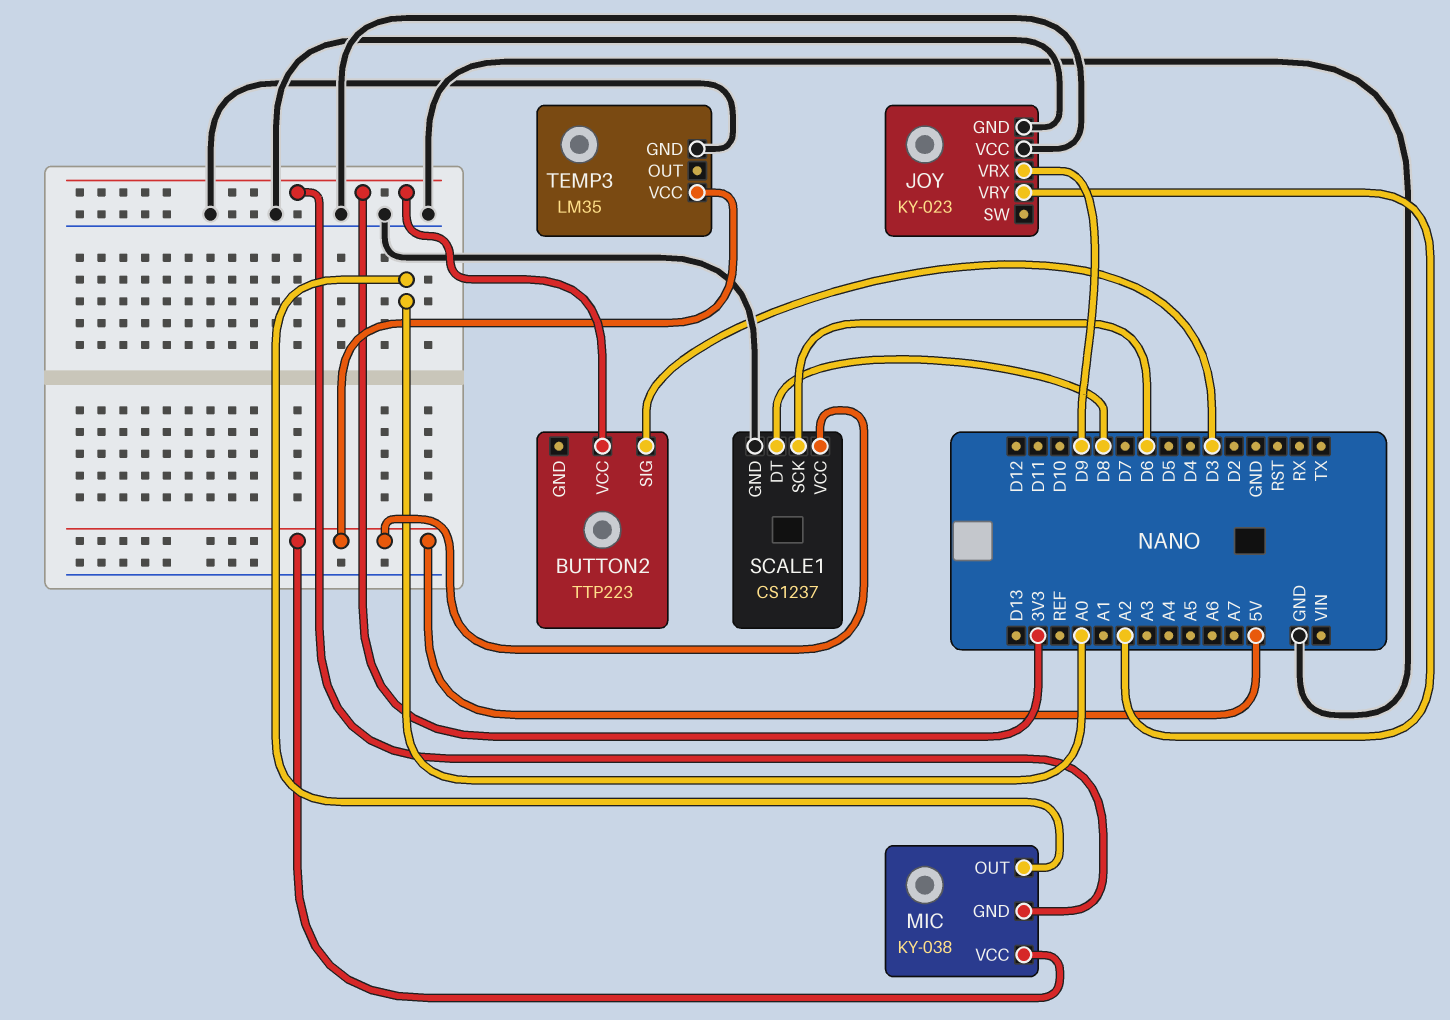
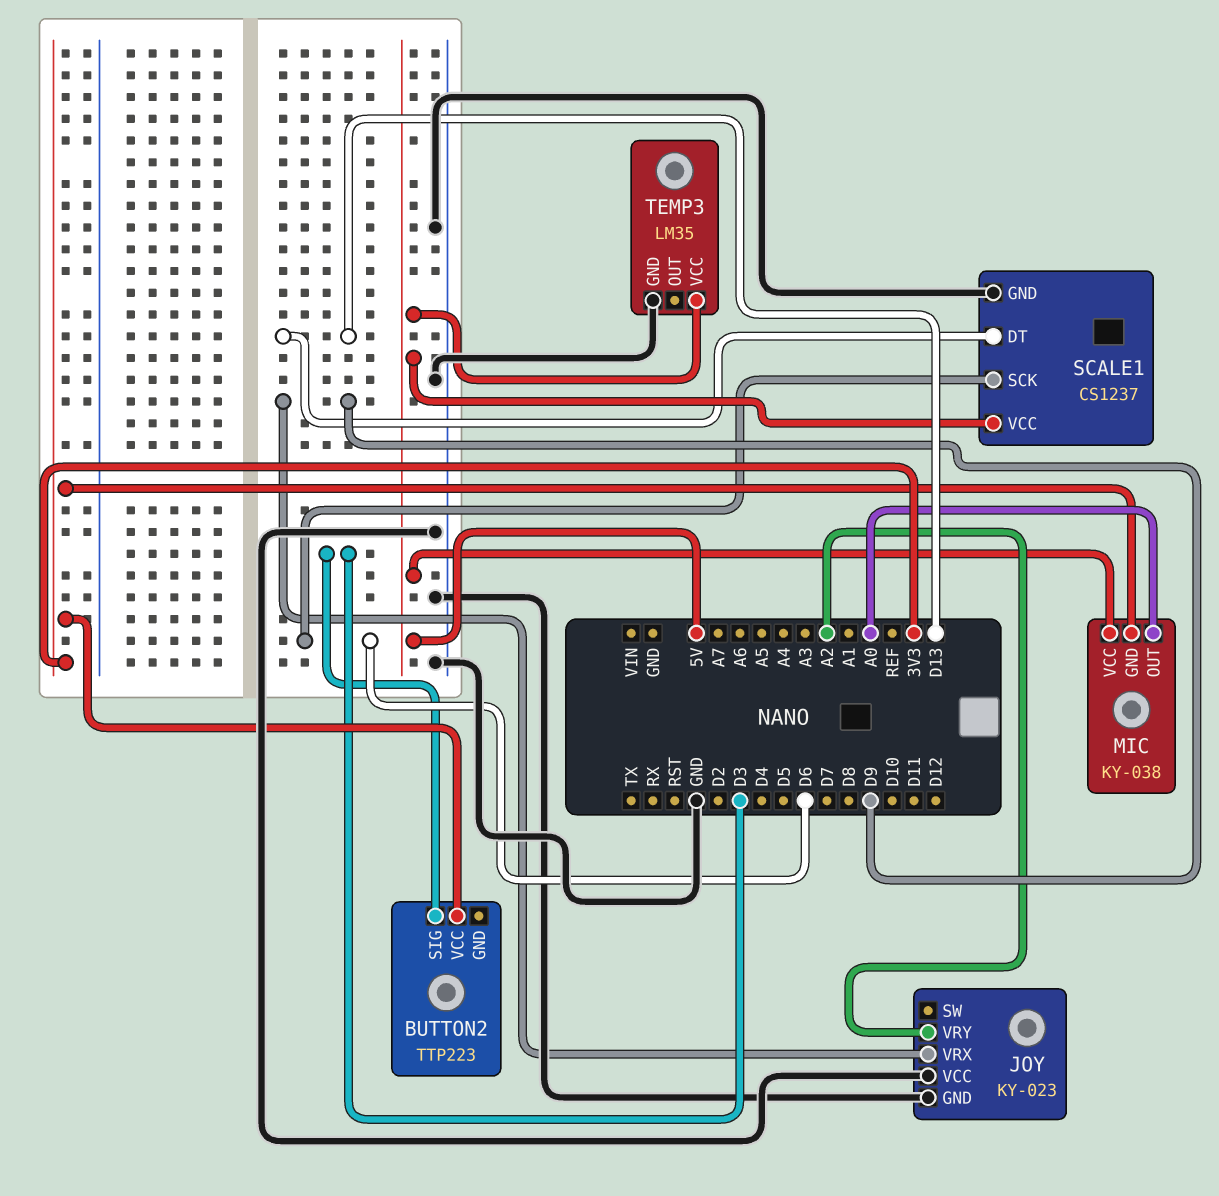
SCALE1 pin DT: D8 -> D13

